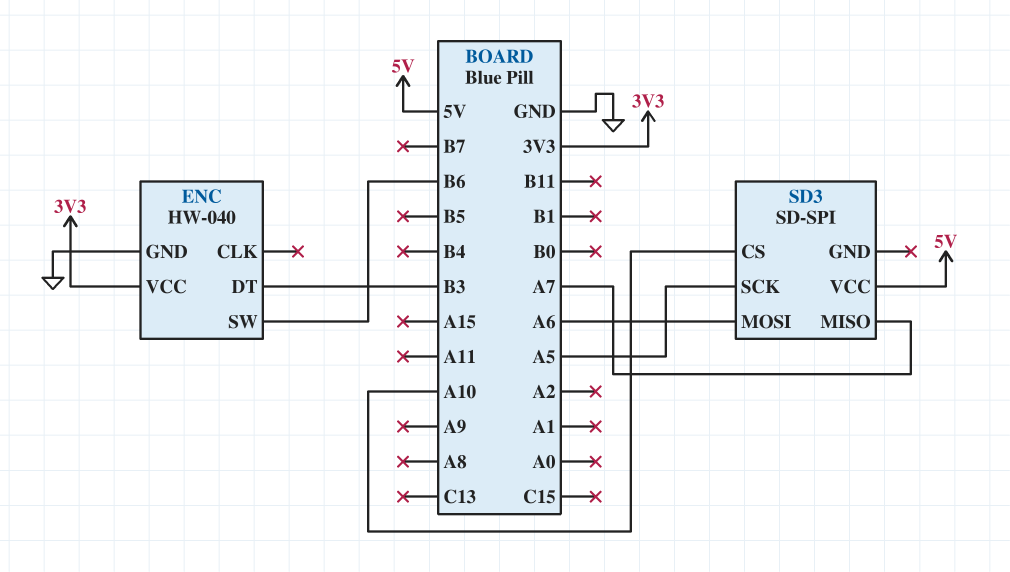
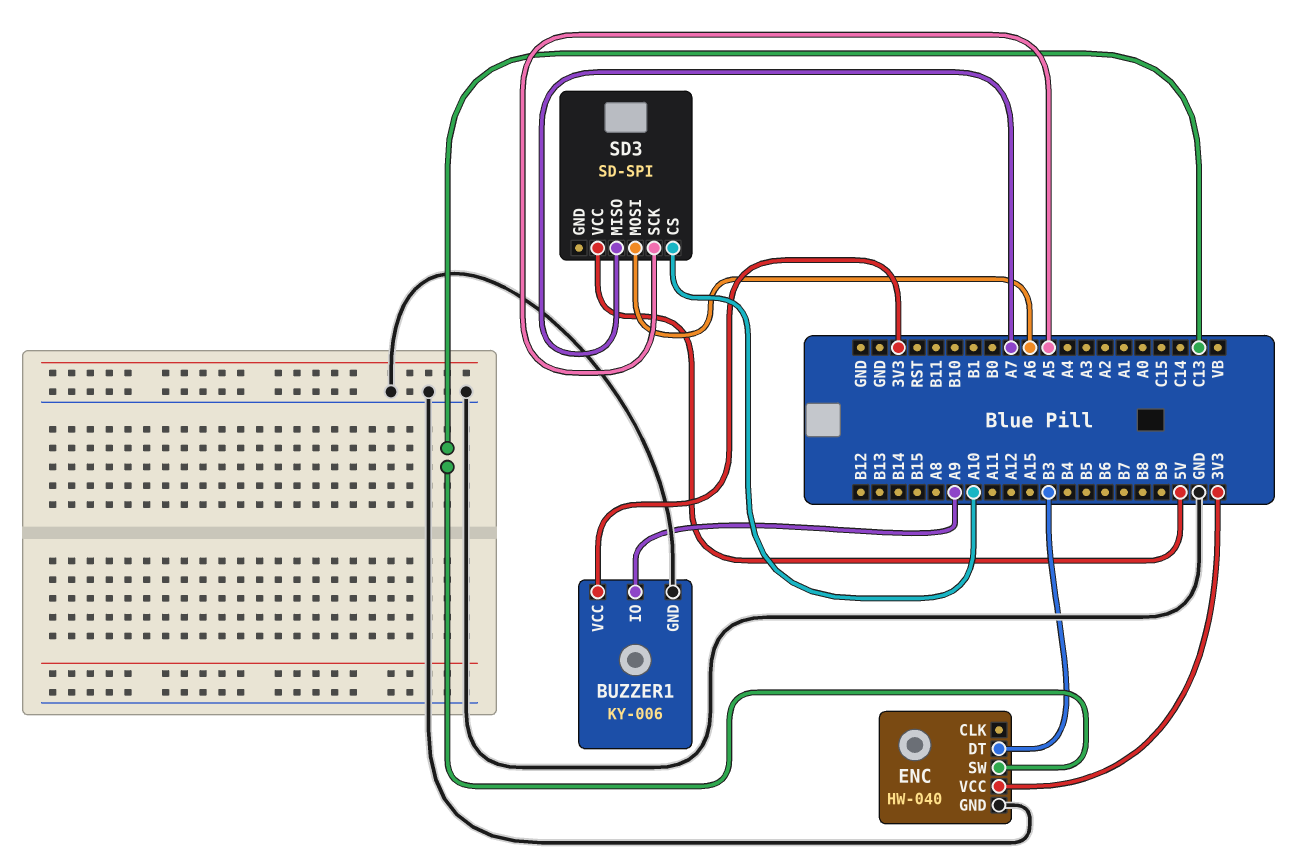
BUZZER1: none -> KY-006
BUZZER1 pin GND: none -> GND
BUZZER1 pin IO: none -> A9
BUZZER1 pin VCC: none -> 3V3
ENC pin SW: B6 -> C13

